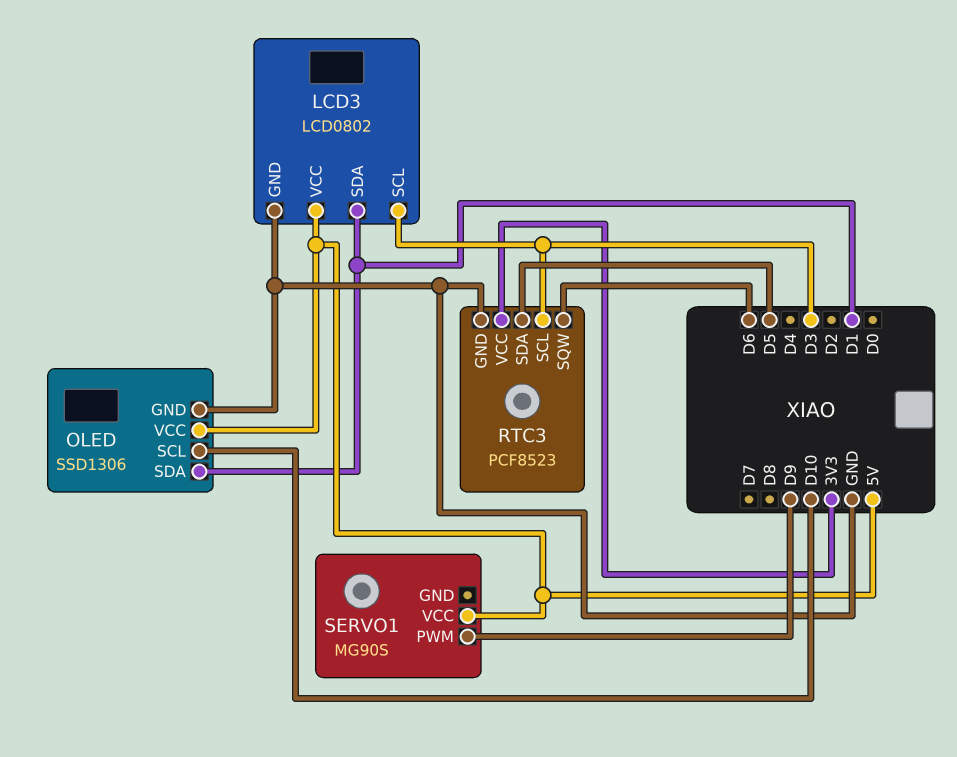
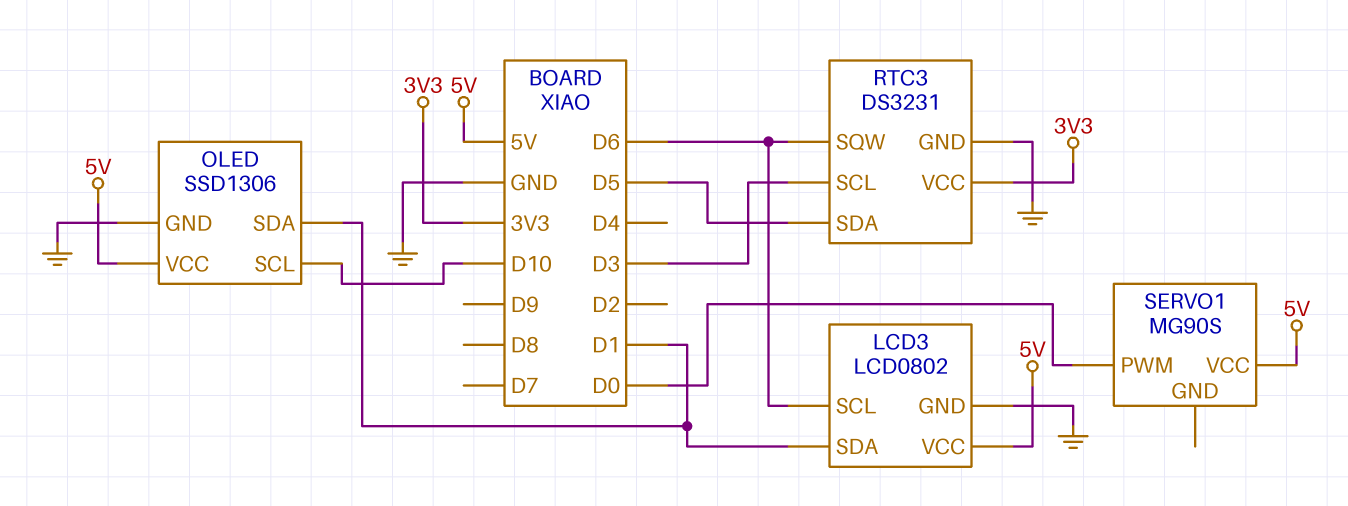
LCD3 pin SCL: D3 -> D6
RTC3: PCF8523 -> DS3231
SERVO1 pin PWM: D9 -> D0

